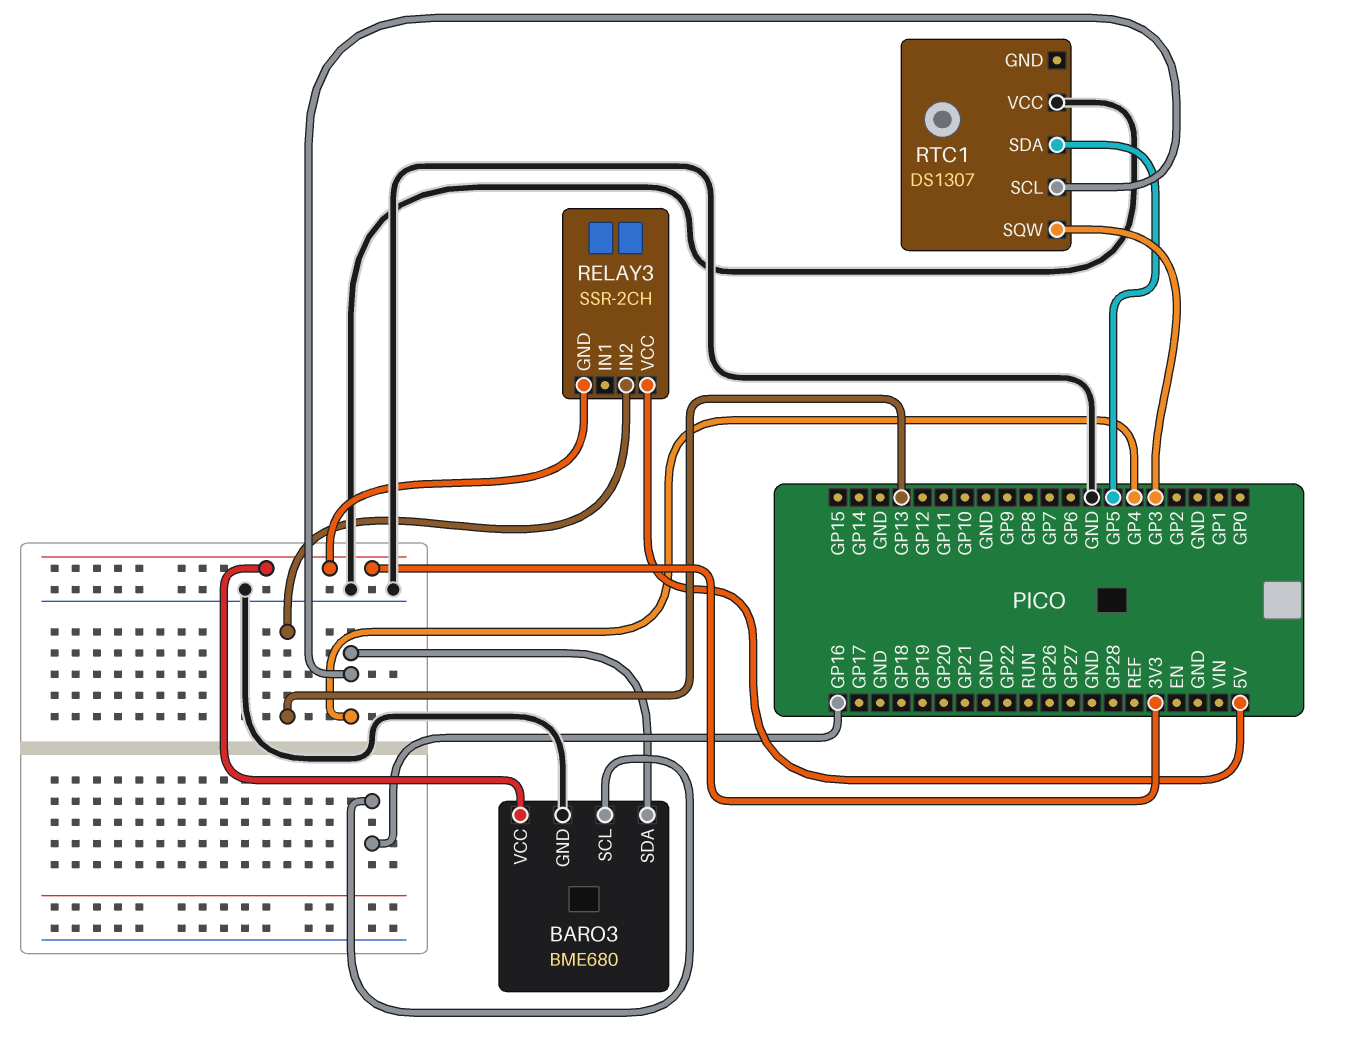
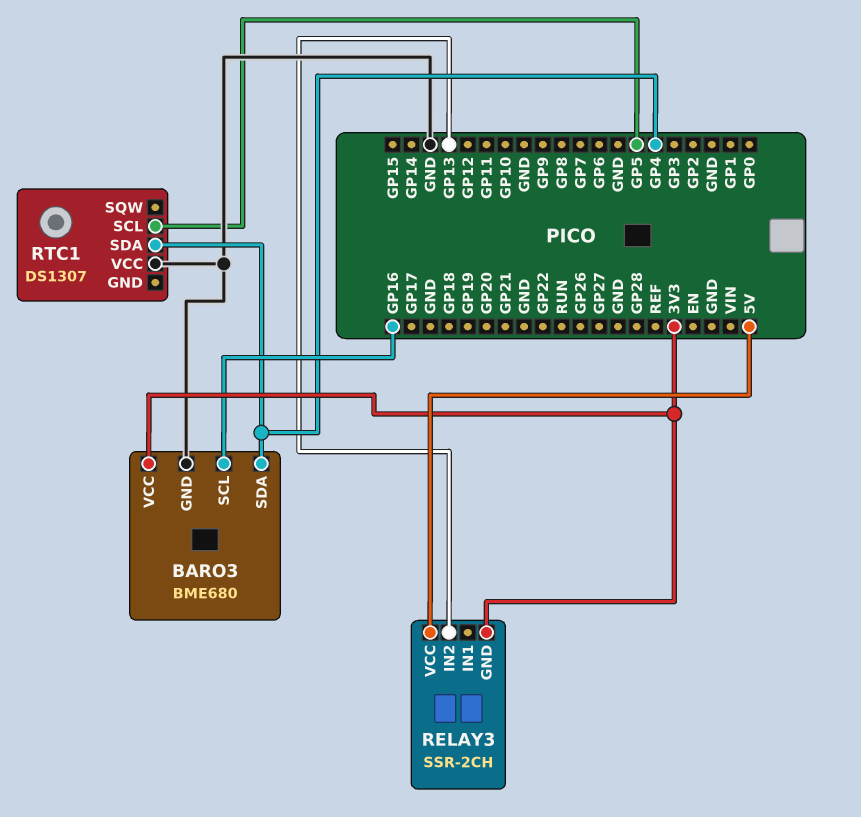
RTC1 pin SCL: GP4 -> GP5
RTC1 pin SDA: GP5 -> GP4
RTC1 pin SQW: GP3 -> none

